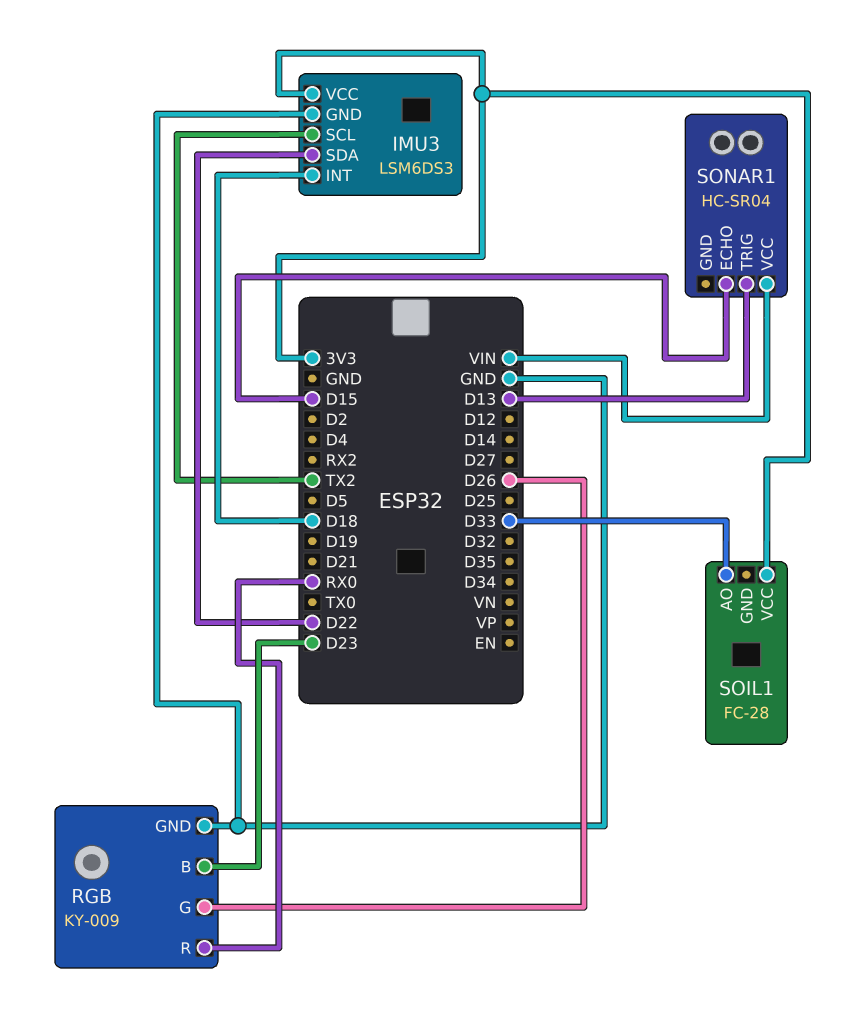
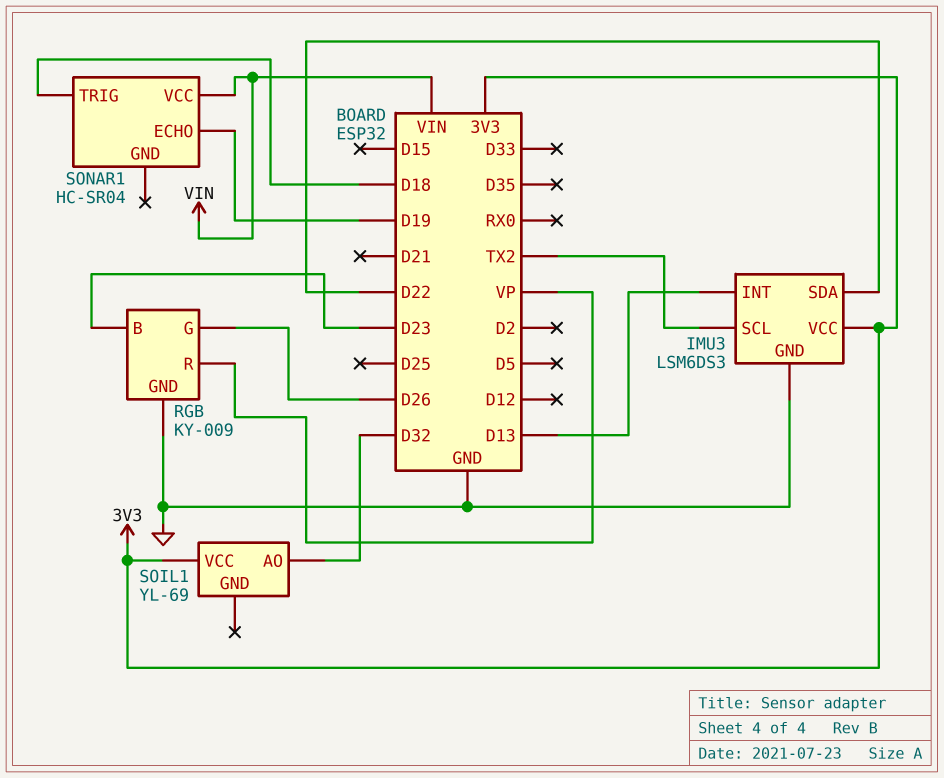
IMU3 pin INT: D18 -> D13
RGB pin R: RX0 -> VP
SOIL1: FC-28 -> YL-69
SOIL1 pin AO: D33 -> D32
SONAR1 pin ECHO: D15 -> D19
SONAR1 pin TRIG: D13 -> D18

